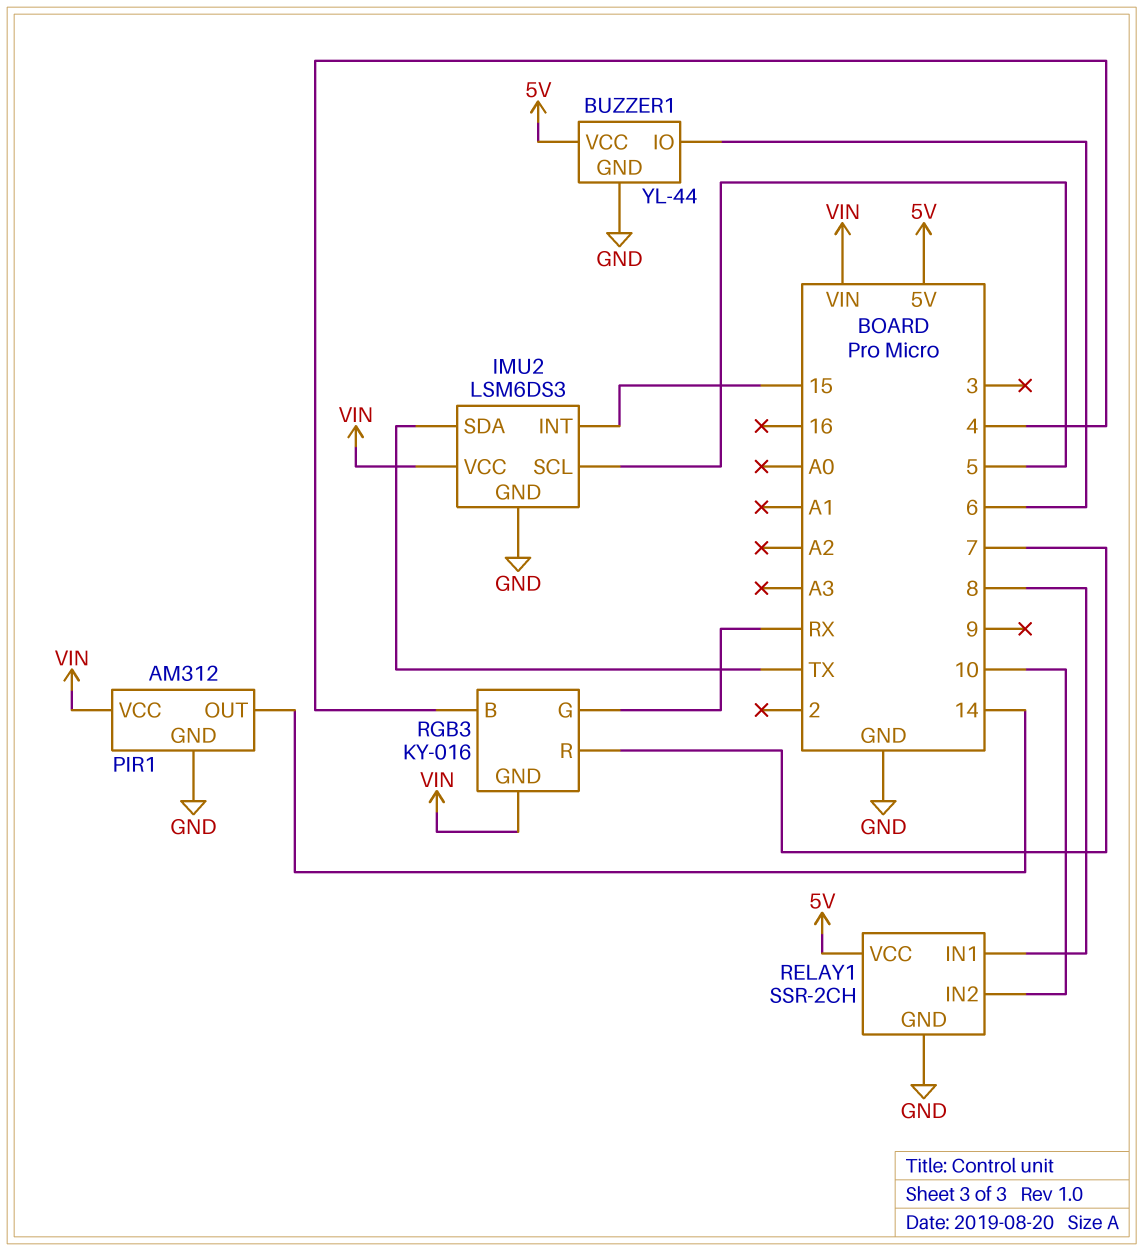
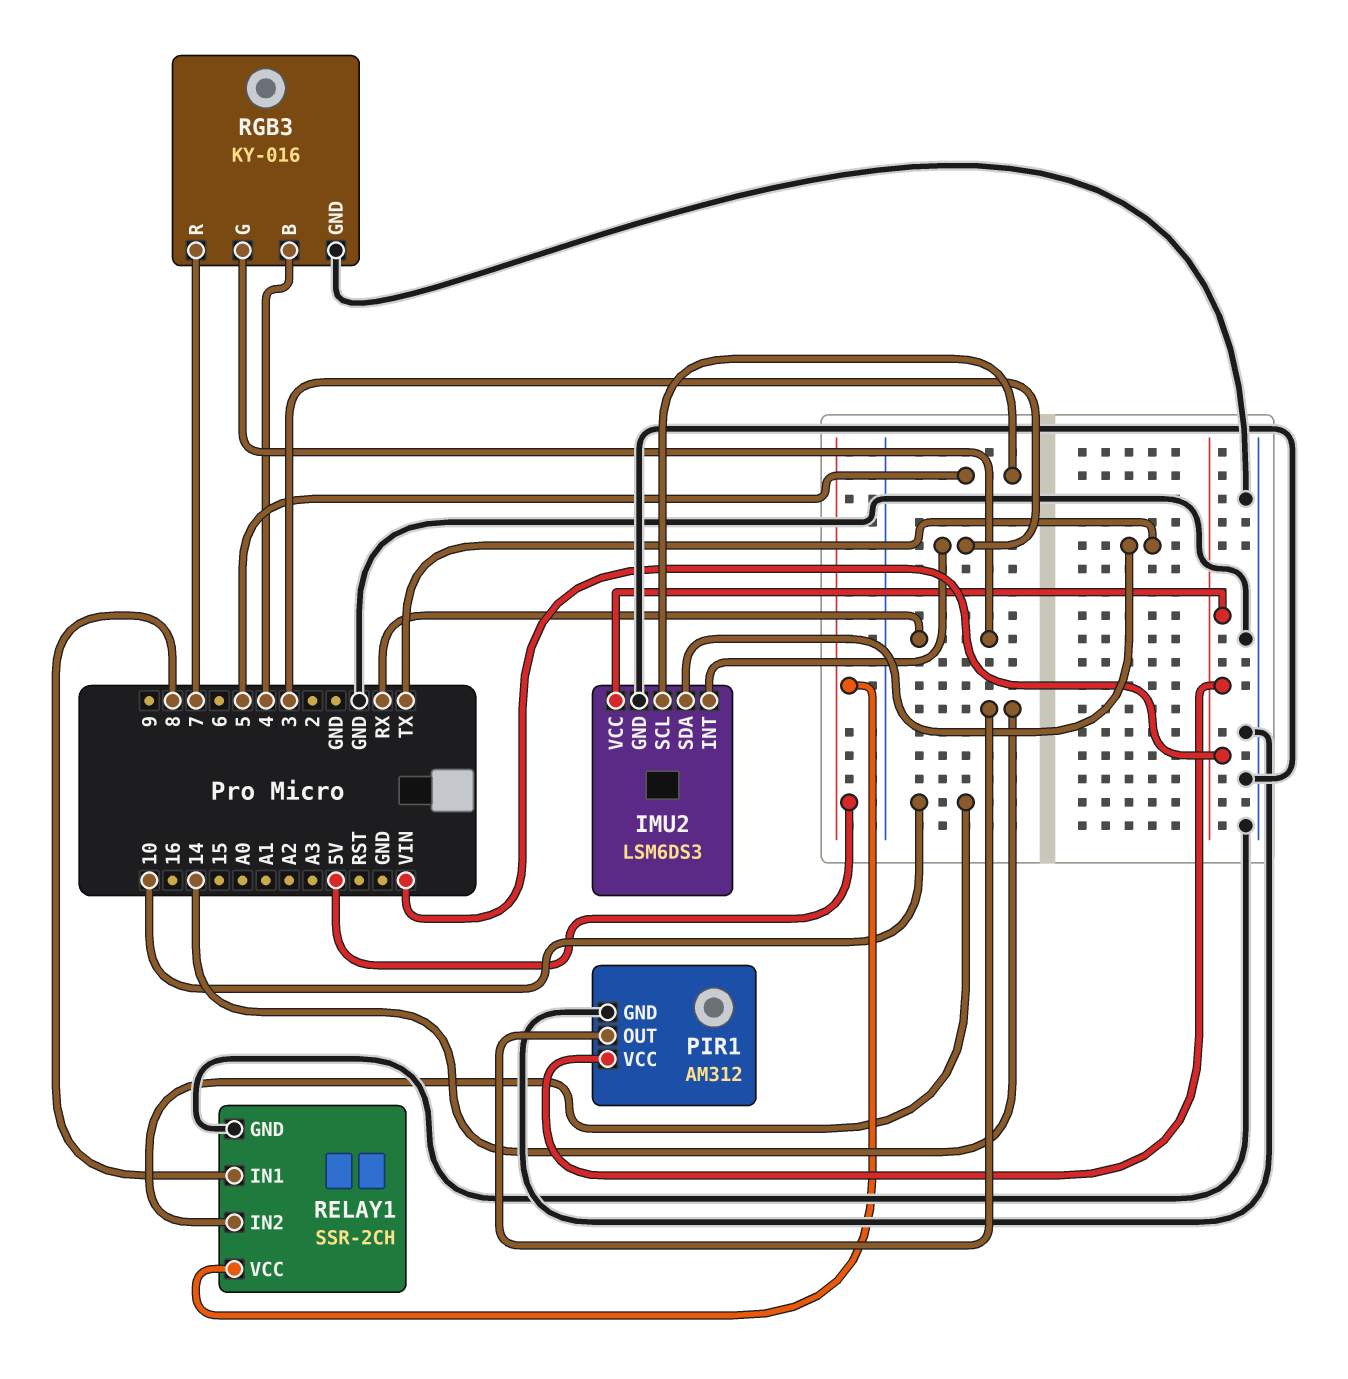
BUZZER1: YL-44 -> none
BUZZER1 pin GND: GND -> none
BUZZER1 pin IO: 6 -> none
BUZZER1 pin VCC: 5V -> none
IMU2 pin INT: 15 -> 3
RGB3 pin GND: VIN -> GND

